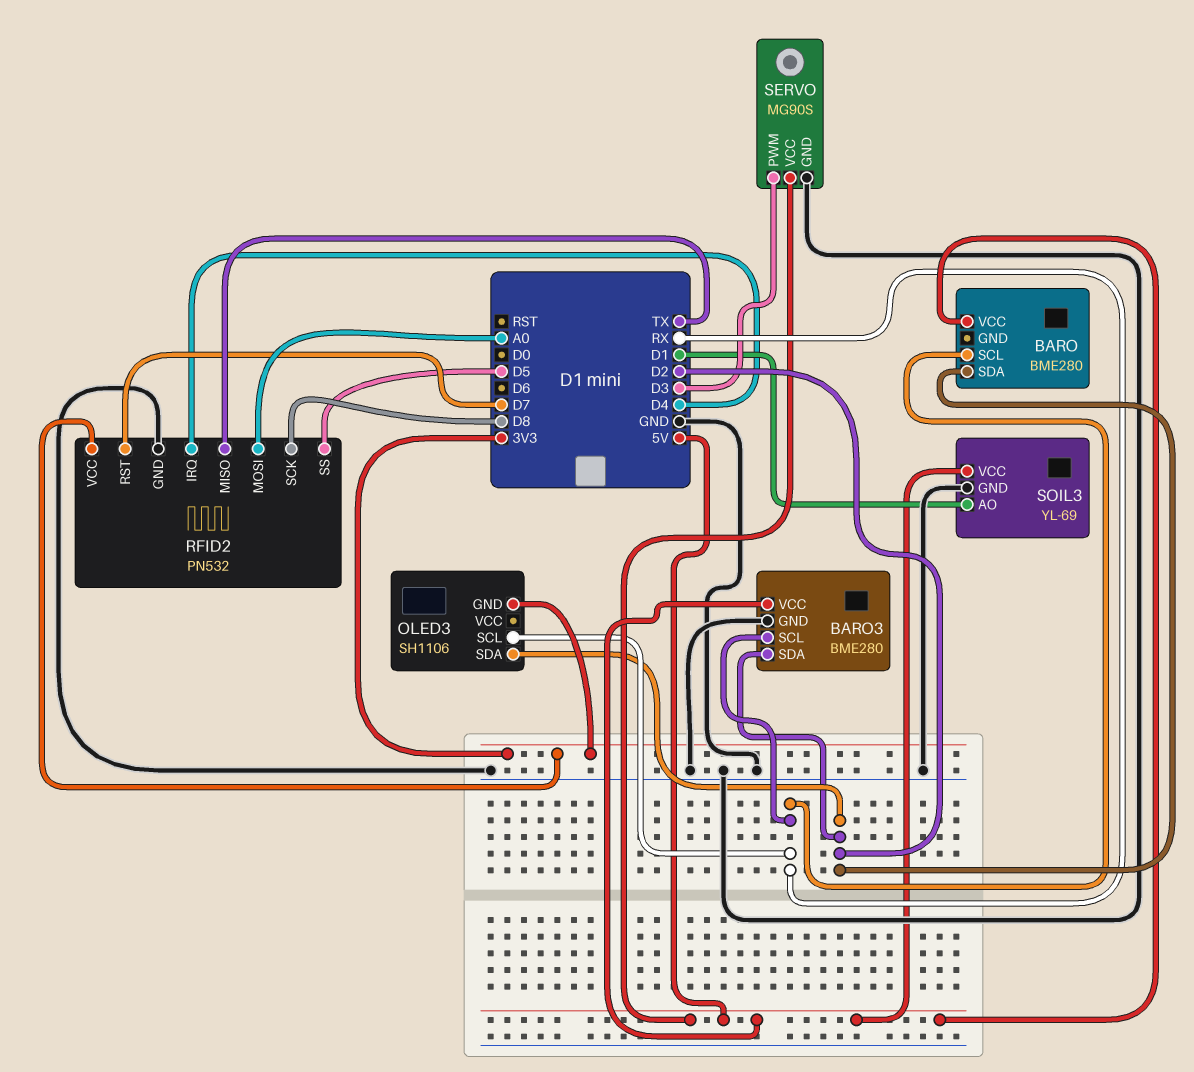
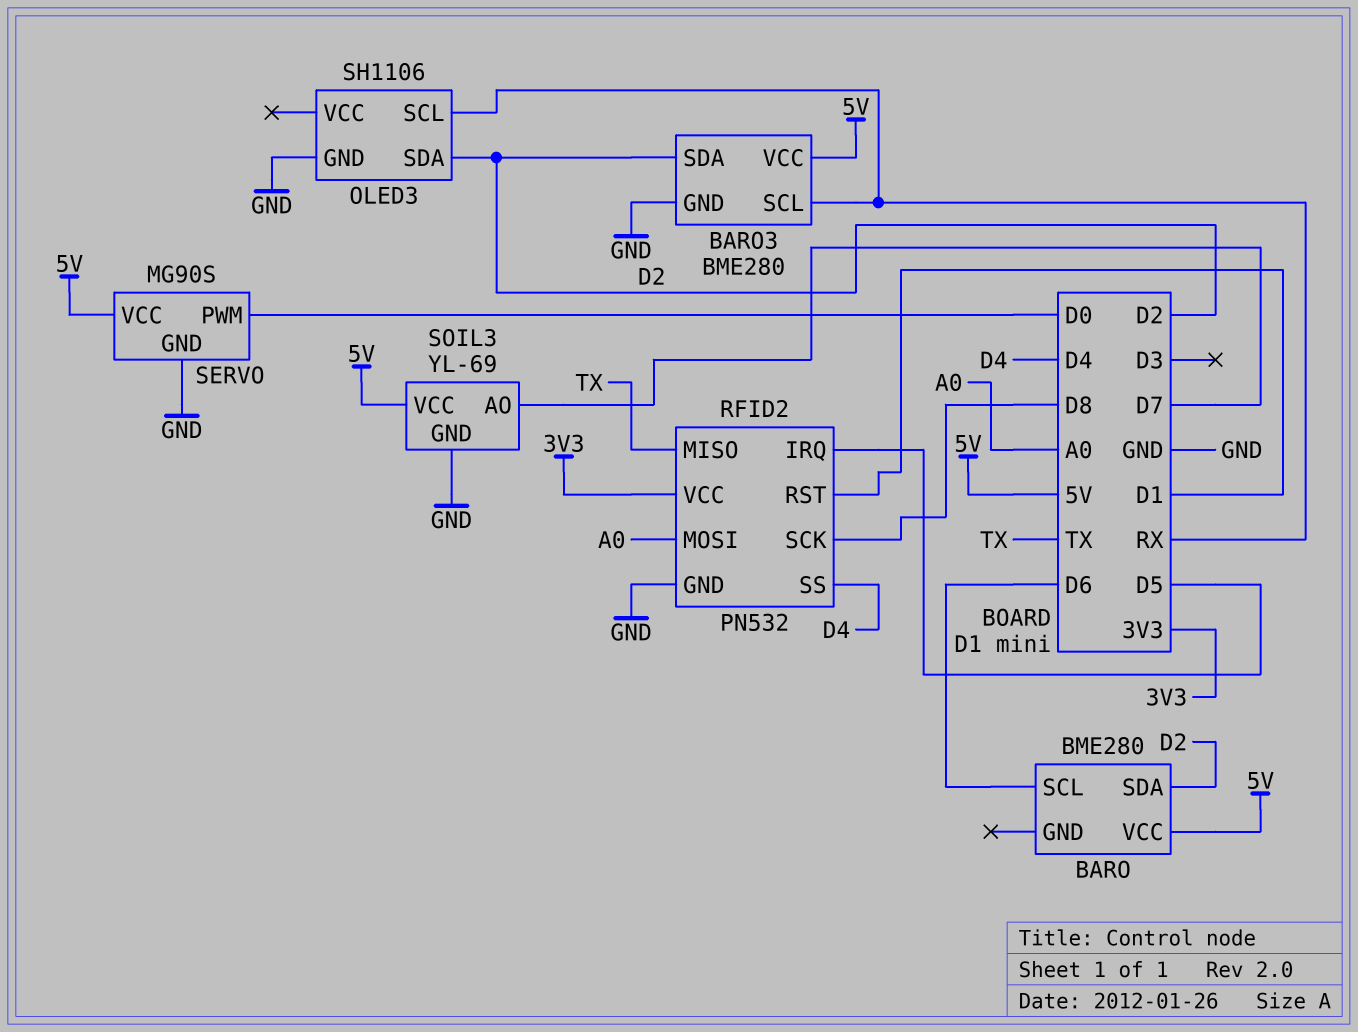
BARO pin SCL: RX -> D6
OLED3 pin GND: 3V3 -> GND
RFID2 pin IRQ: D4 -> D5
RFID2 pin RST: D7 -> D1
RFID2 pin SS: D5 -> D4
SERVO pin PWM: D3 -> D0
SOIL3 pin AO: D1 -> D7

